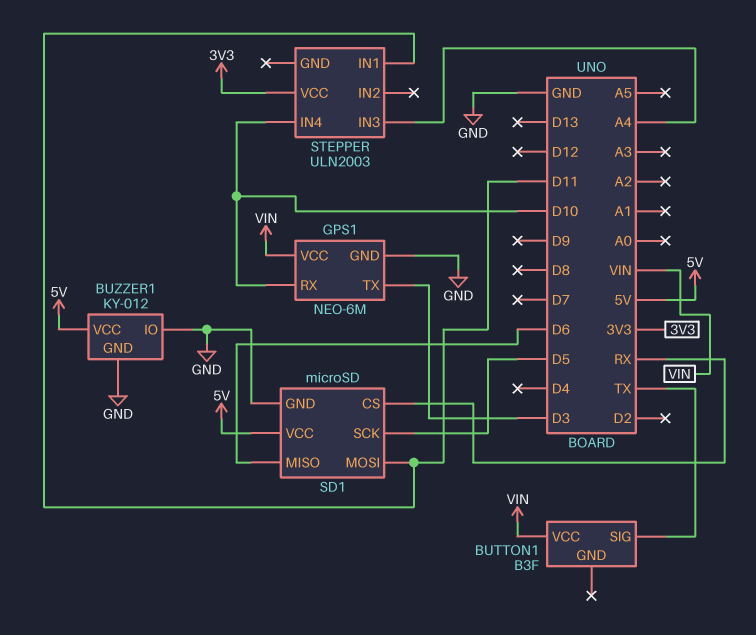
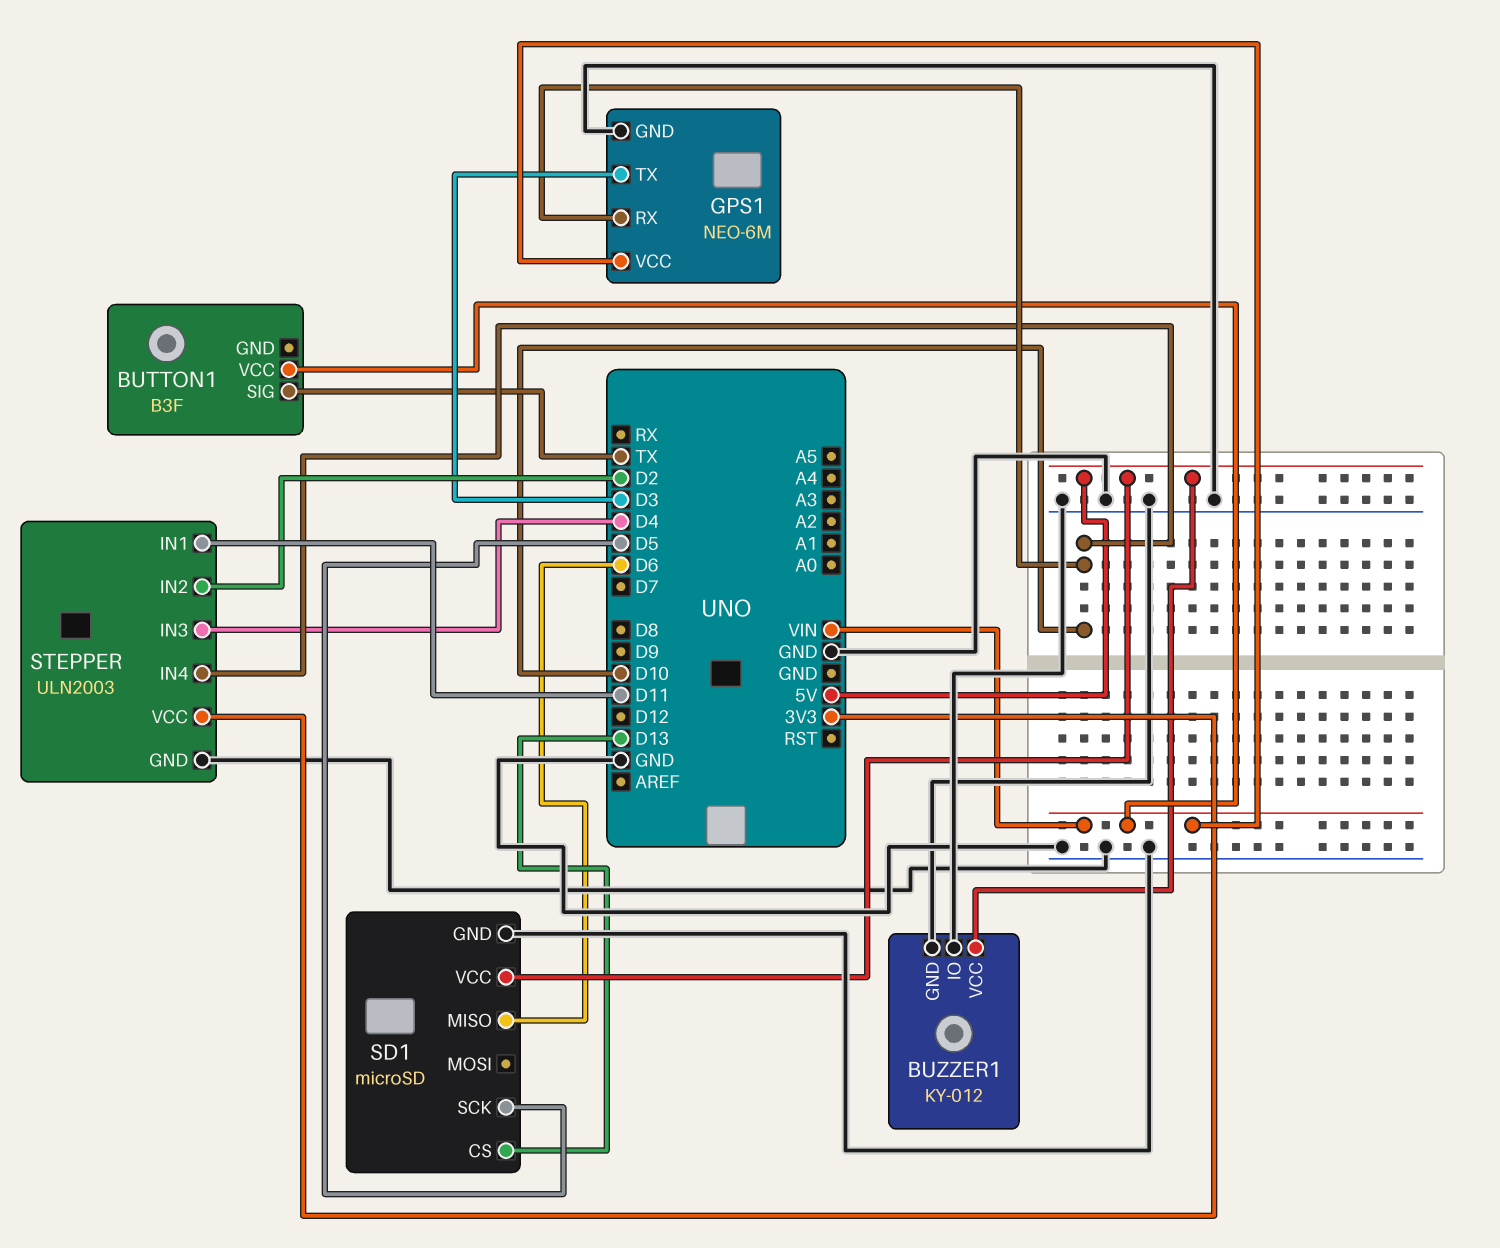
SD1 pin CS: RX -> D13
SD1 pin MOSI: D11 -> none
STEPPER pin GND: none -> GND
STEPPER pin IN2: none -> D2
STEPPER pin IN3: A4 -> D4

